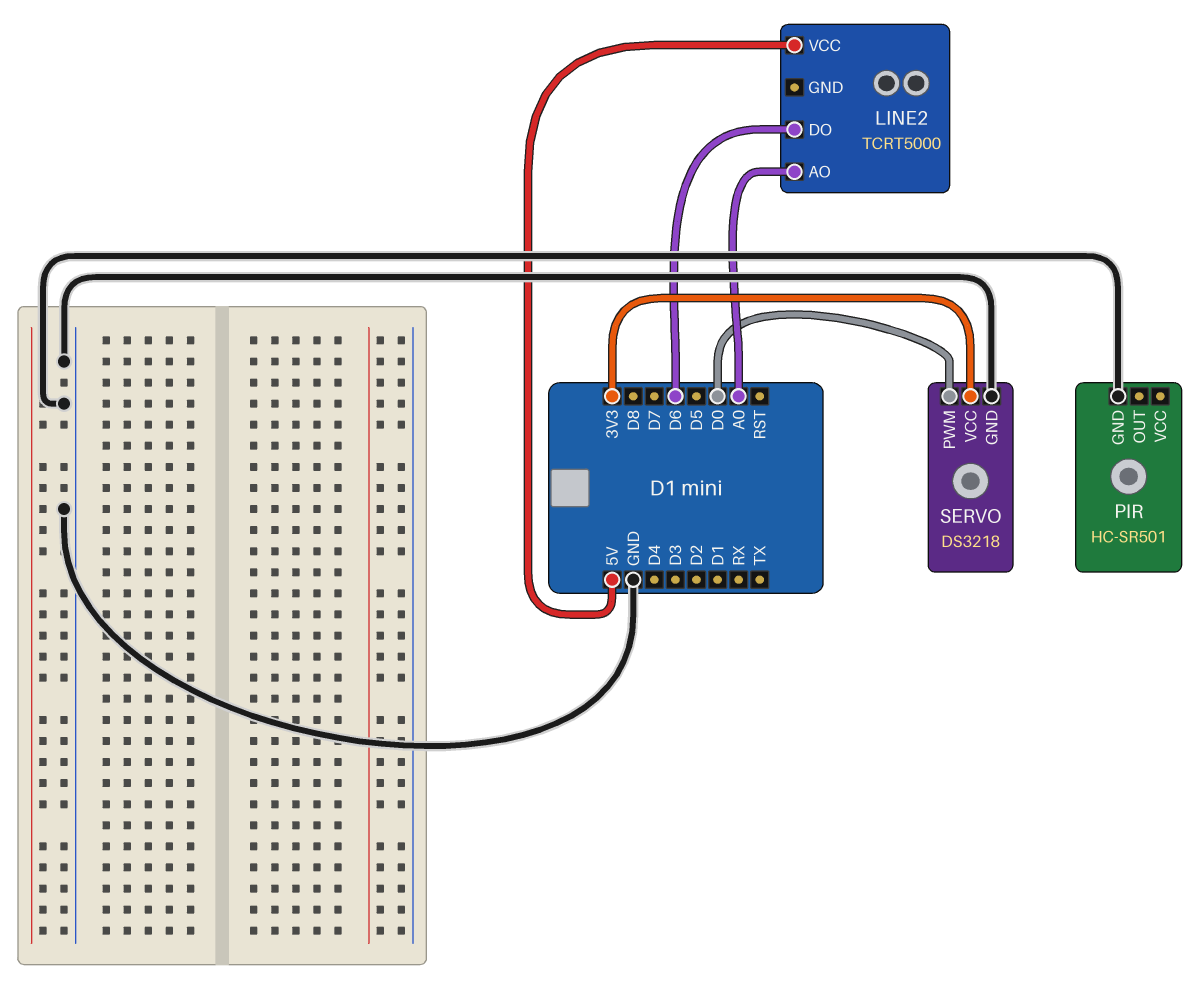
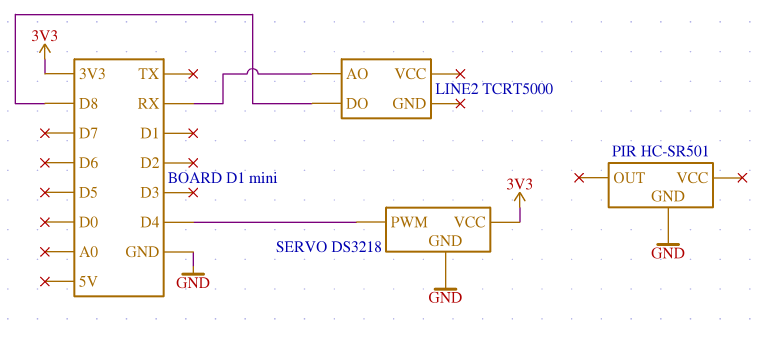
LINE2 pin AO: A0 -> RX
LINE2 pin DO: D6 -> D8
LINE2 pin VCC: 5V -> none
SERVO pin PWM: D0 -> D4

